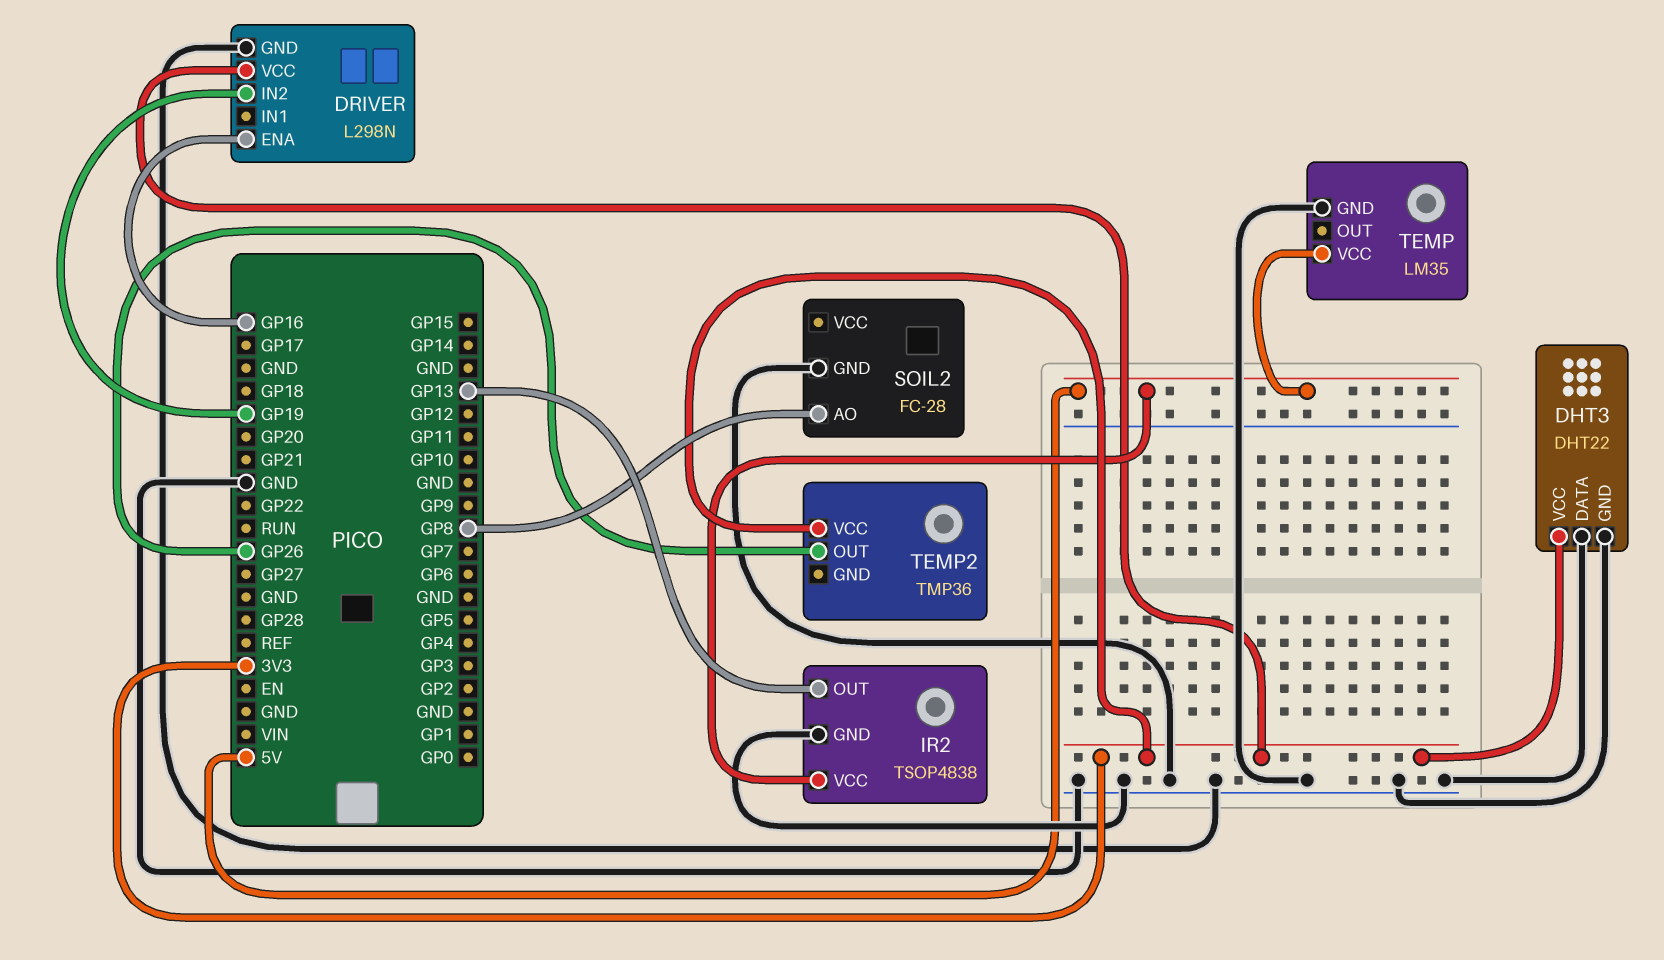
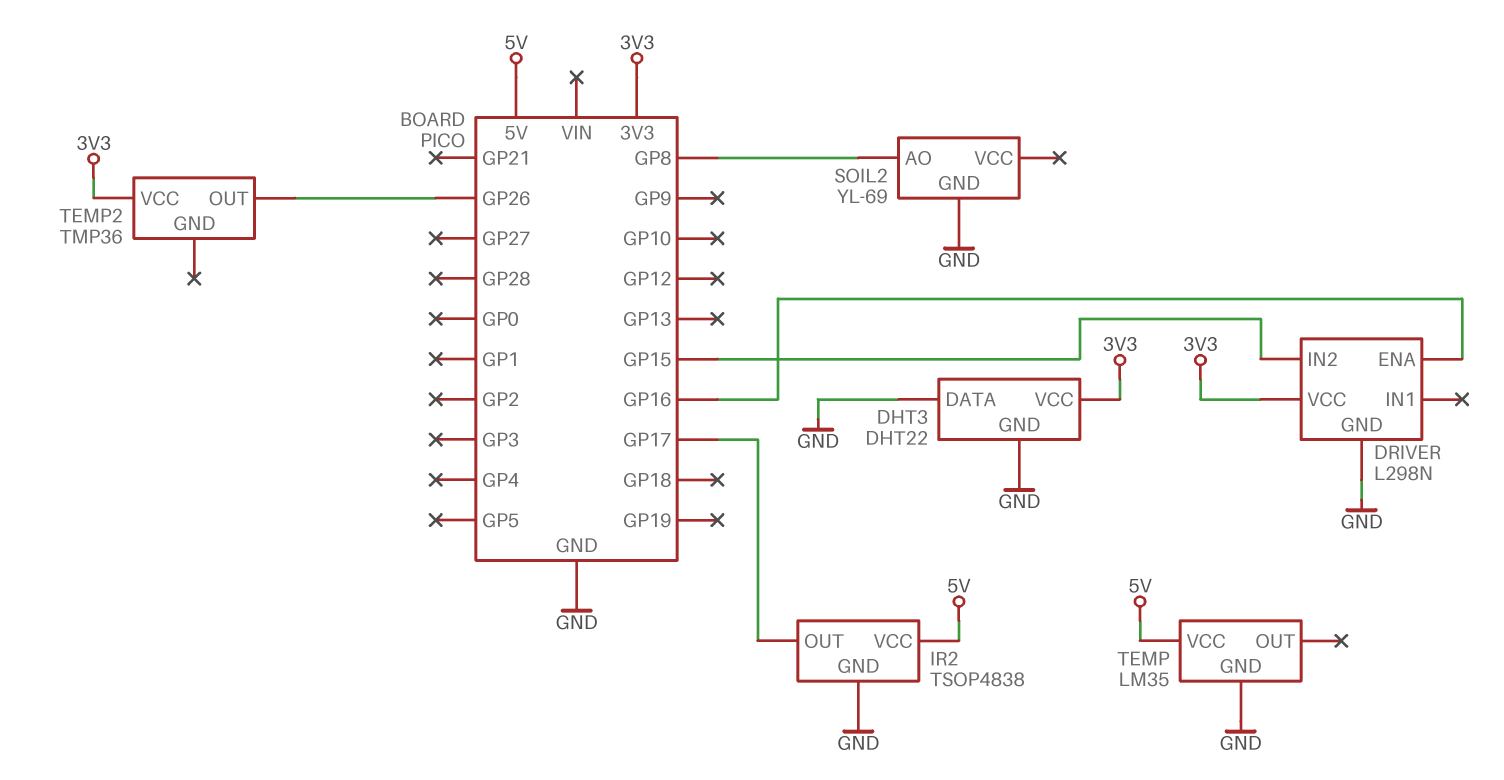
DRIVER pin IN2: GP19 -> GP15
IR2 pin OUT: GP13 -> GP17
SOIL2: FC-28 -> YL-69

